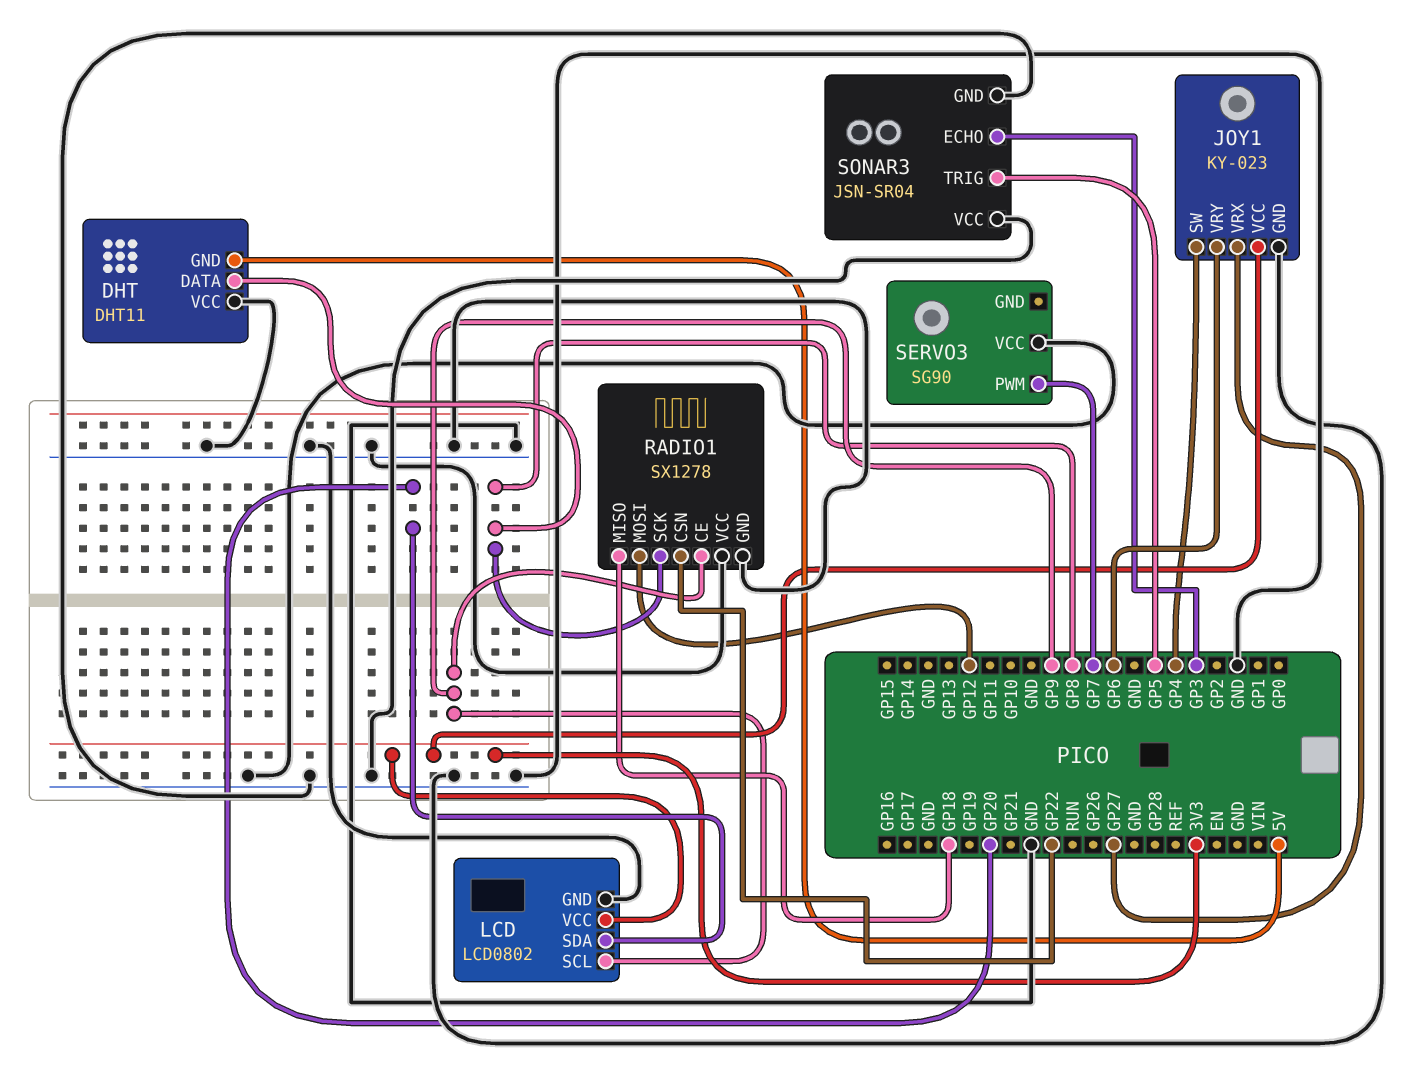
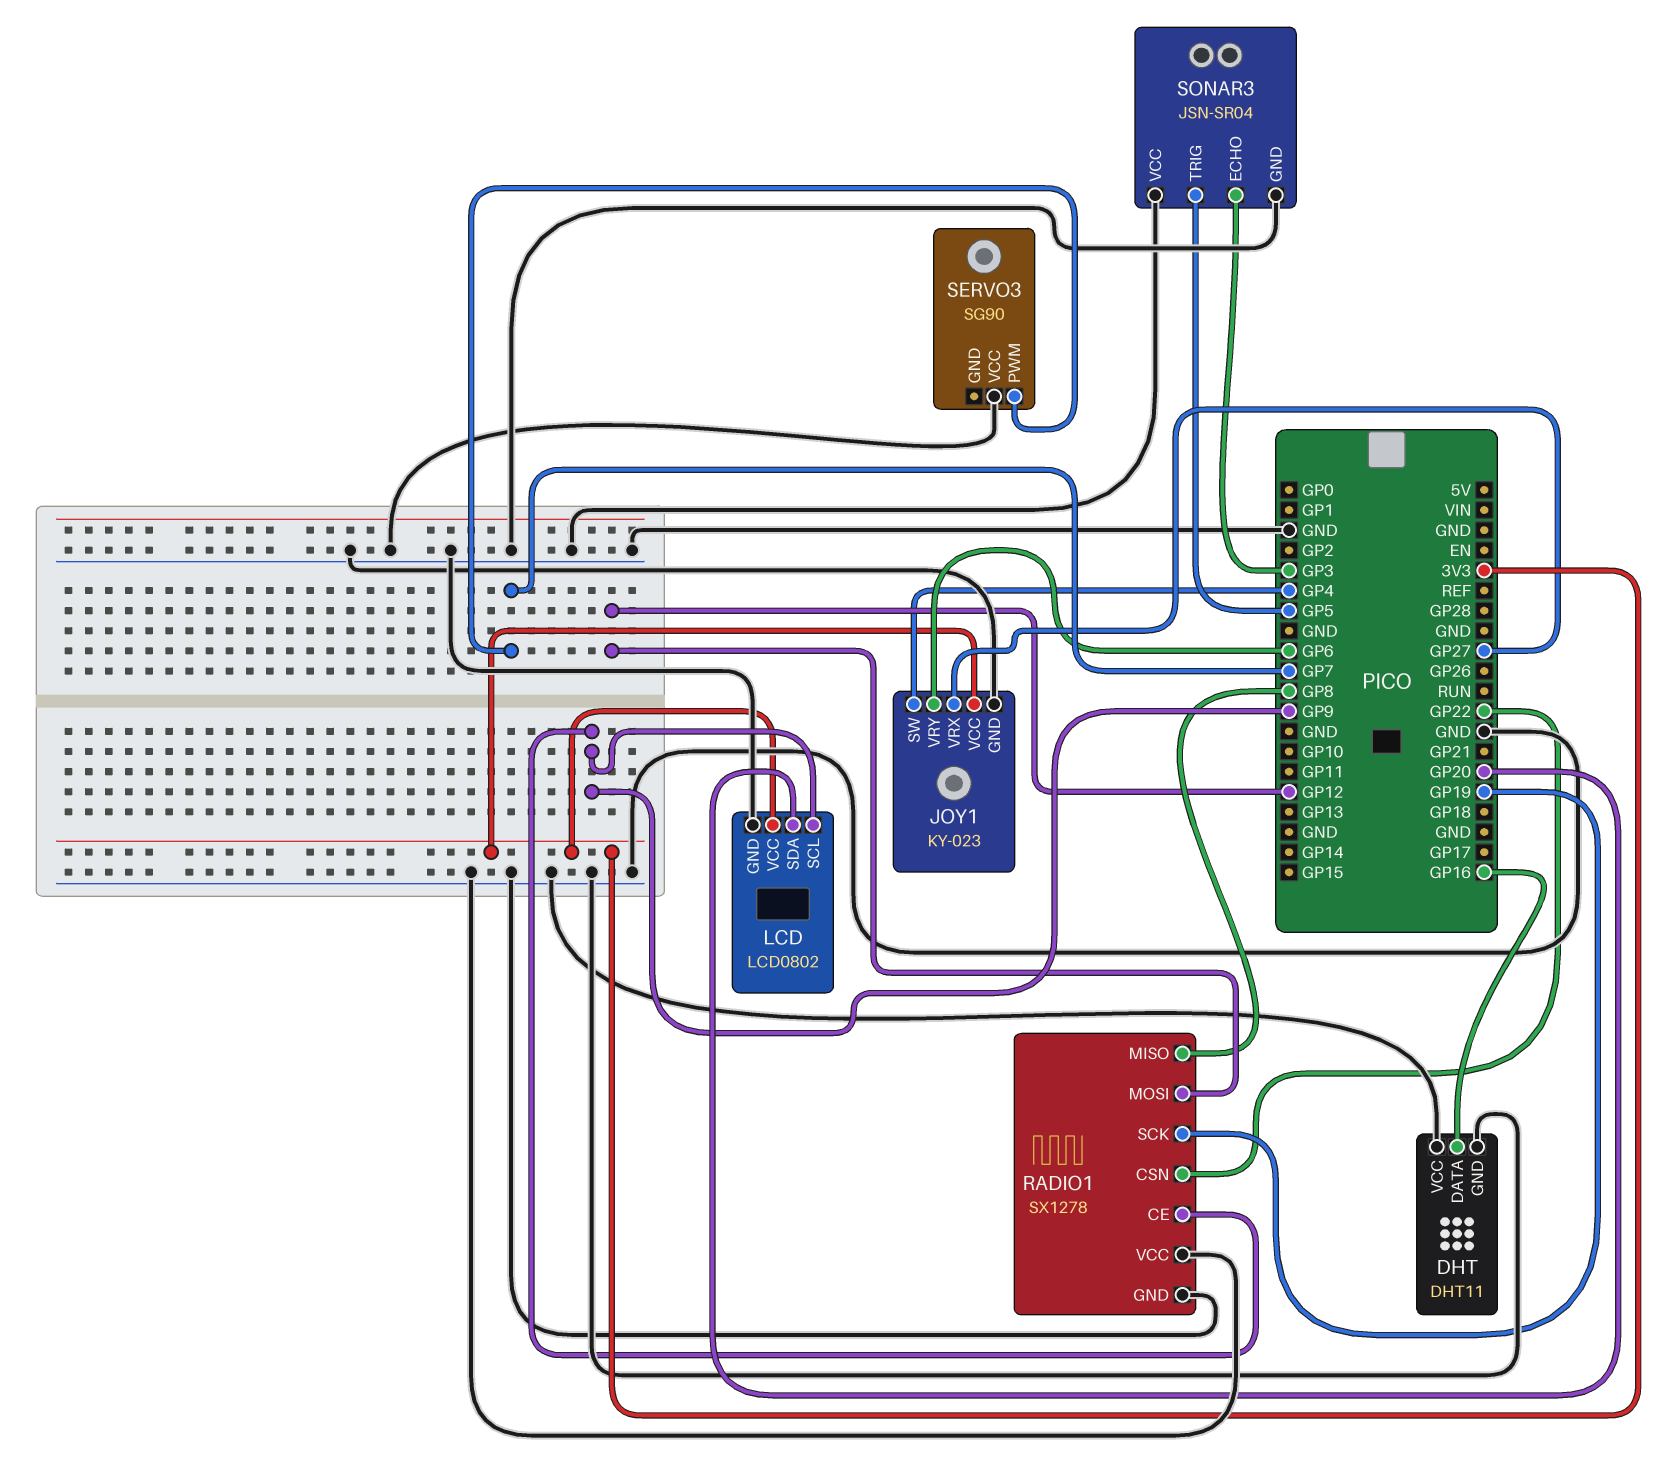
DHT pin DATA: GP8 -> GP16
DHT pin GND: 5V -> GND
RADIO1 pin MISO: GP18 -> GP8
RADIO1 pin SCK: GP8 -> GP19

